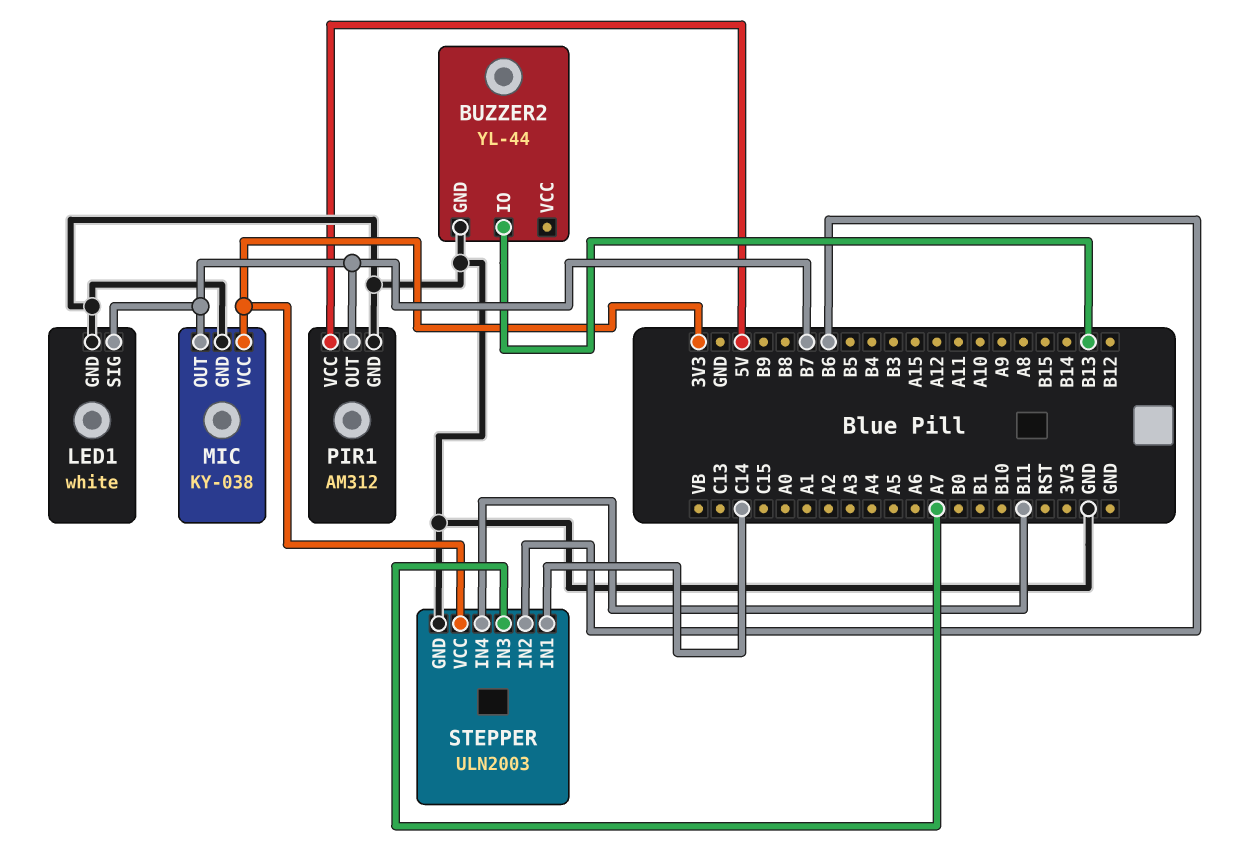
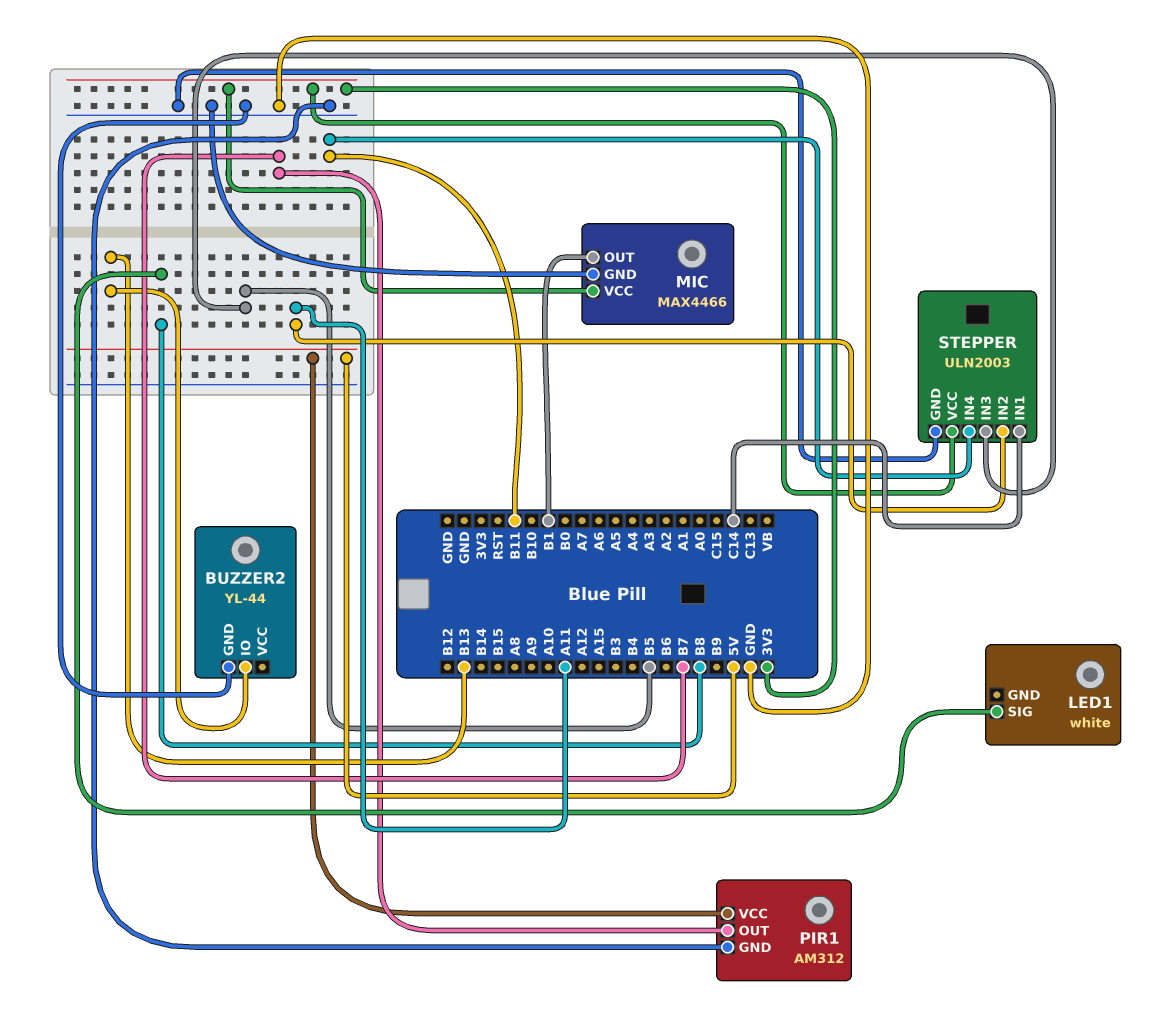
LED1 pin GND: GND -> none
LED1 pin SIG: B7 -> B8
MIC: KY-038 -> MAX4466
MIC pin OUT: B7 -> B1
STEPPER pin IN2: B6 -> A11
STEPPER pin IN3: A7 -> B5

